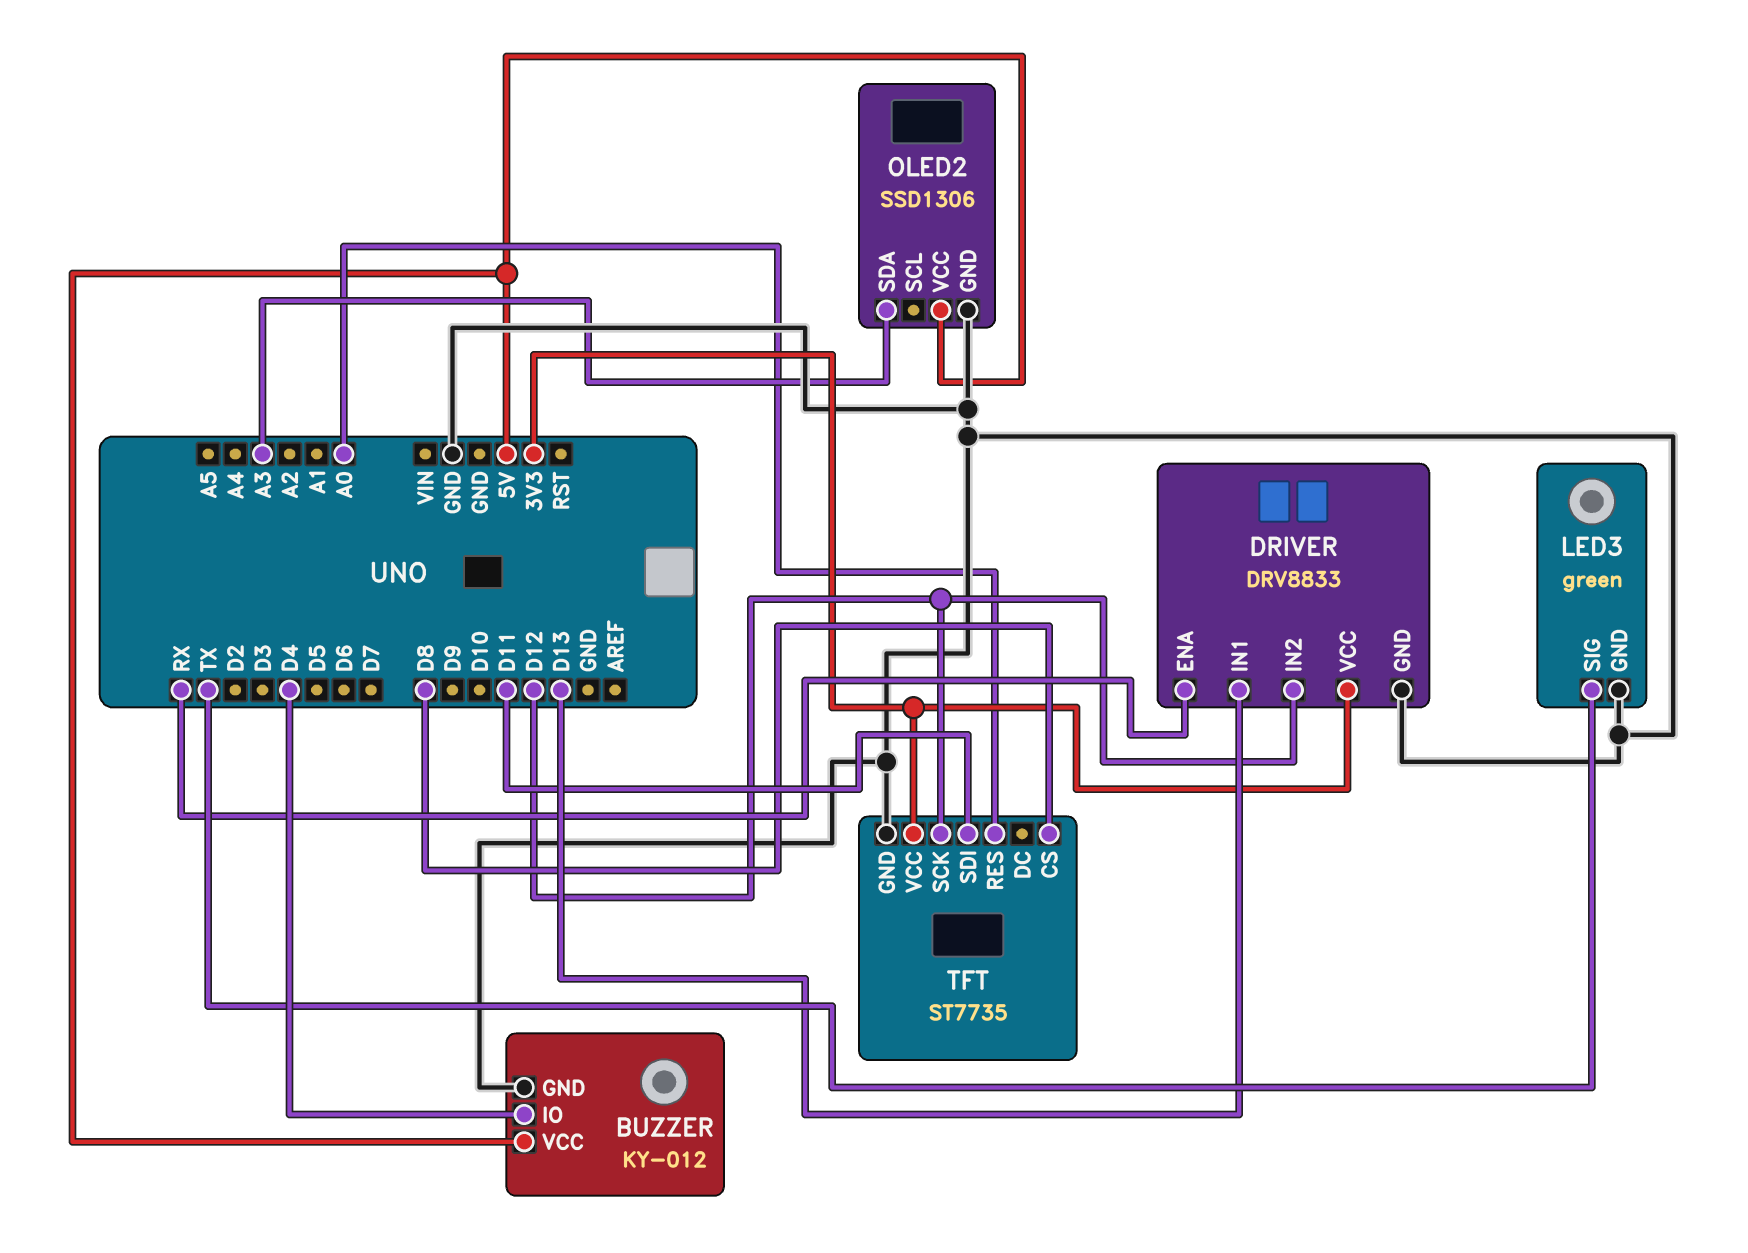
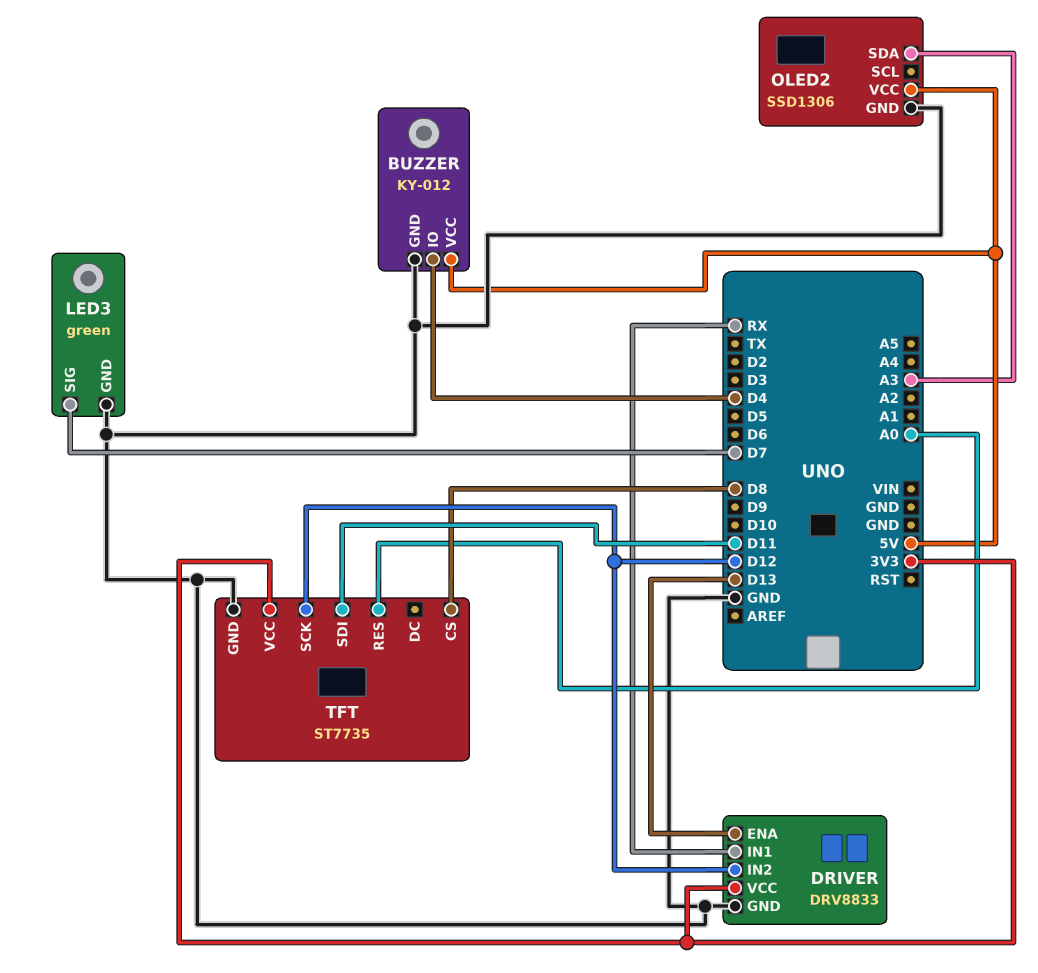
DRIVER pin ENA: RX -> D13
DRIVER pin IN1: D13 -> RX
LED3 pin SIG: TX -> D7

